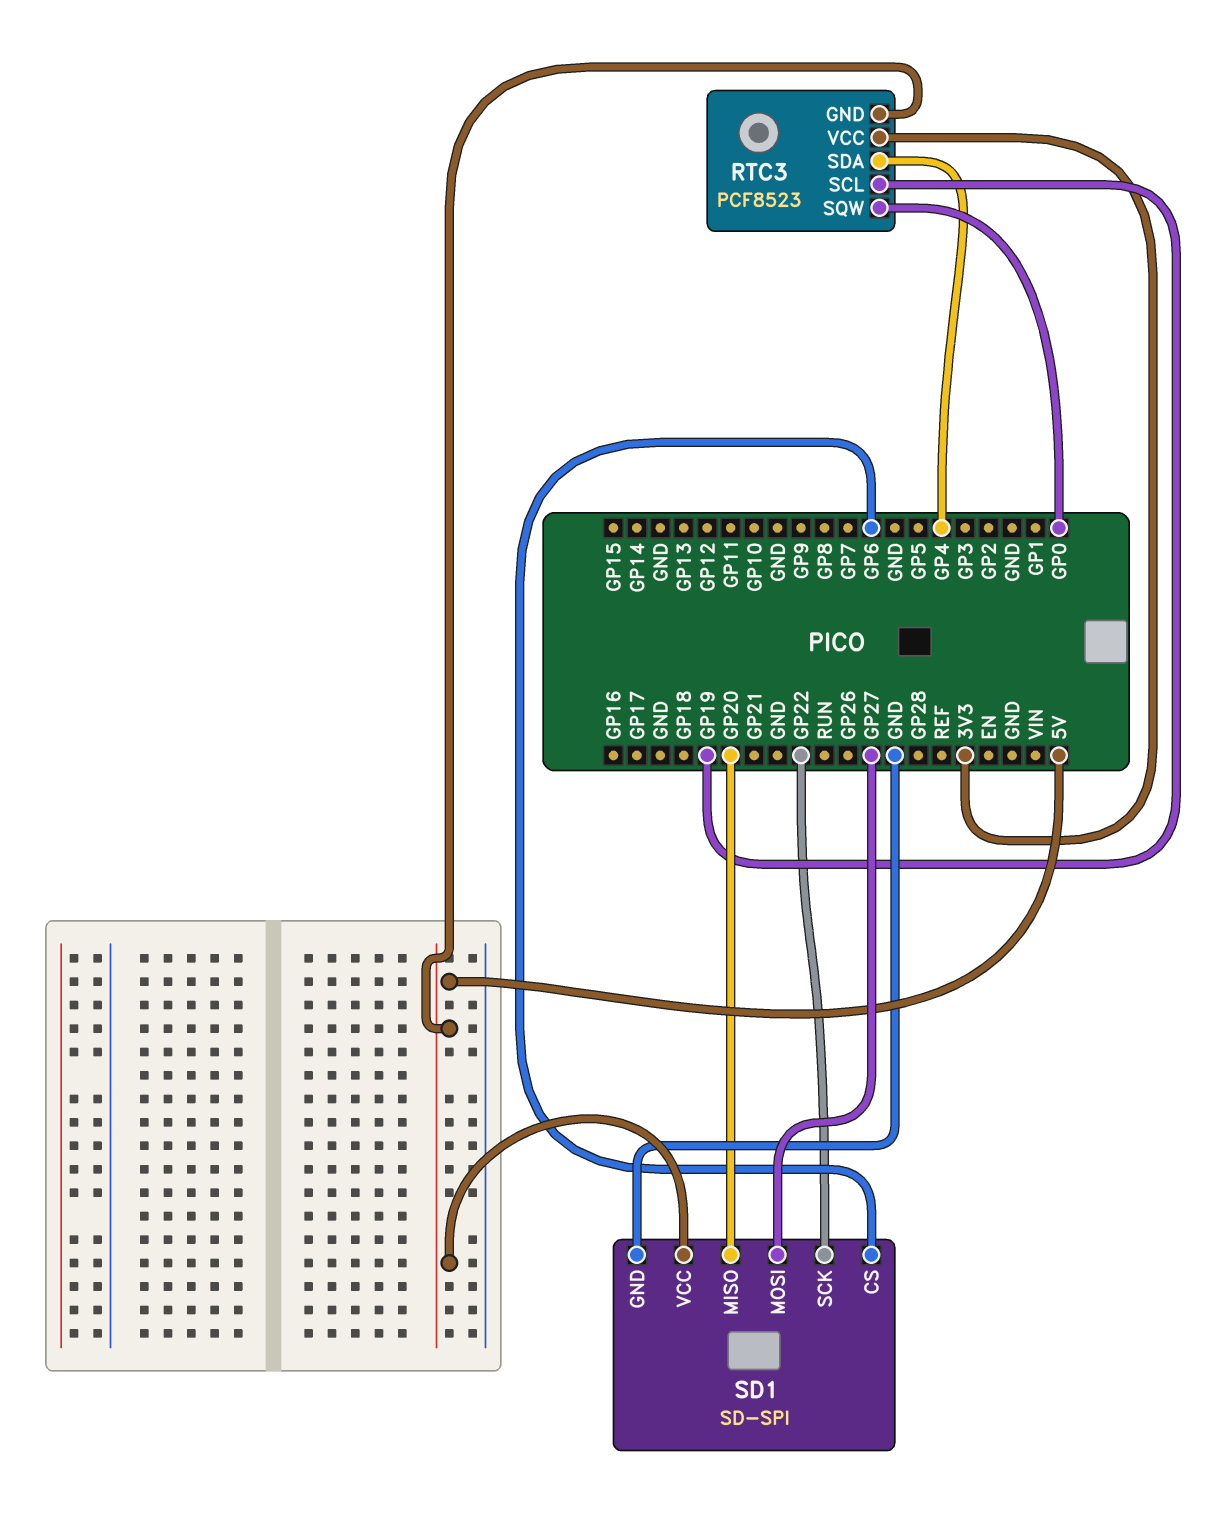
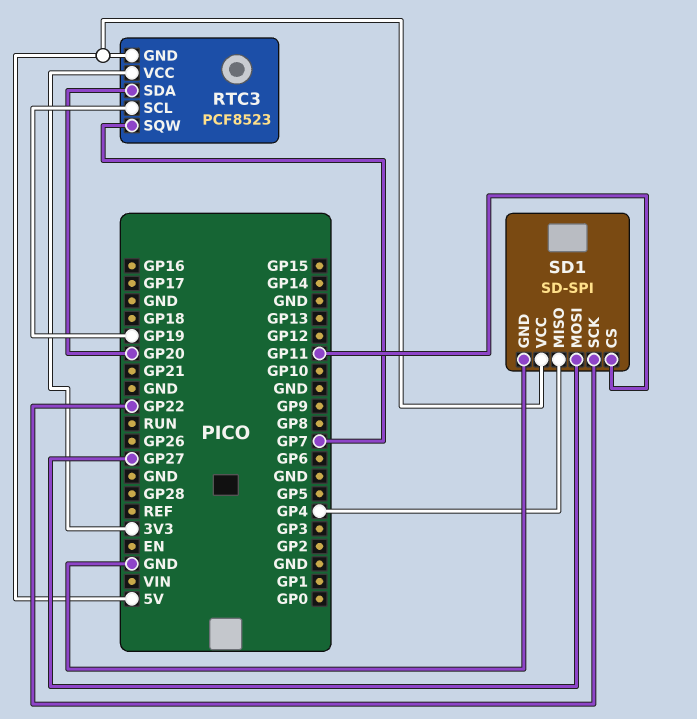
RTC3 pin SDA: GP4 -> GP20
RTC3 pin SQW: GP0 -> GP7
SD1 pin CS: GP6 -> GP11
SD1 pin MISO: GP20 -> GP4

